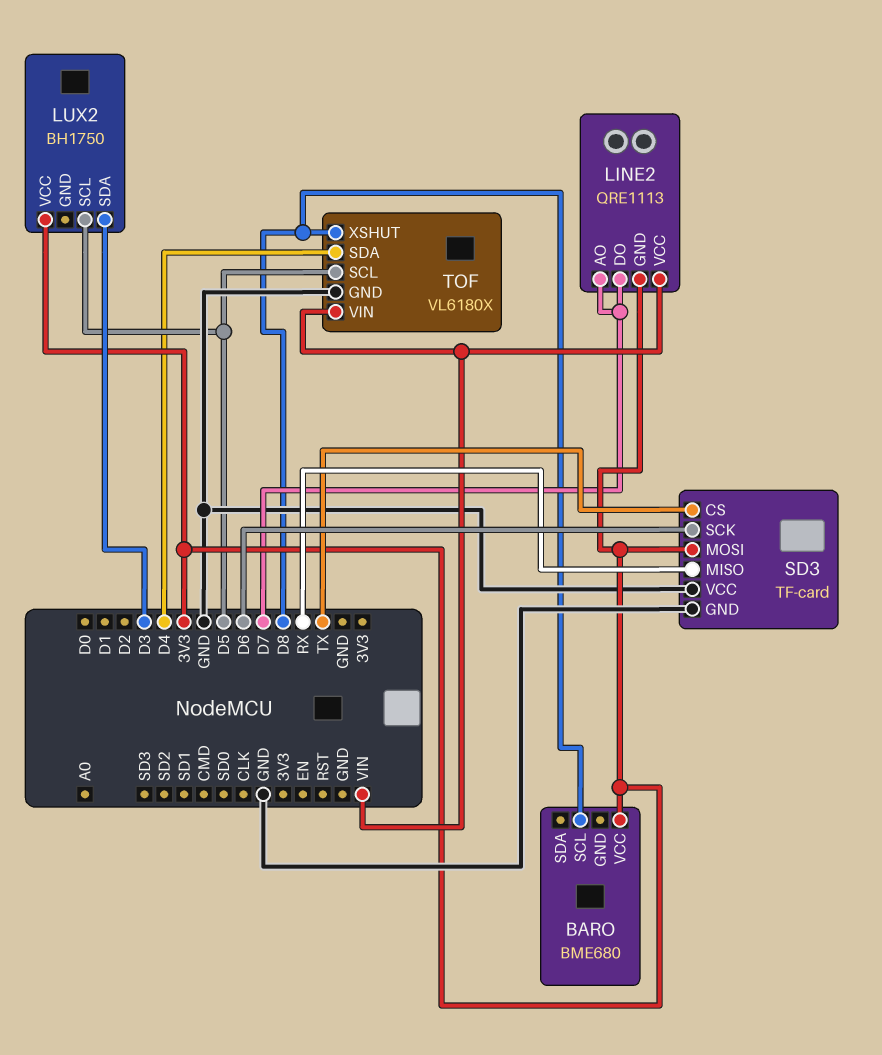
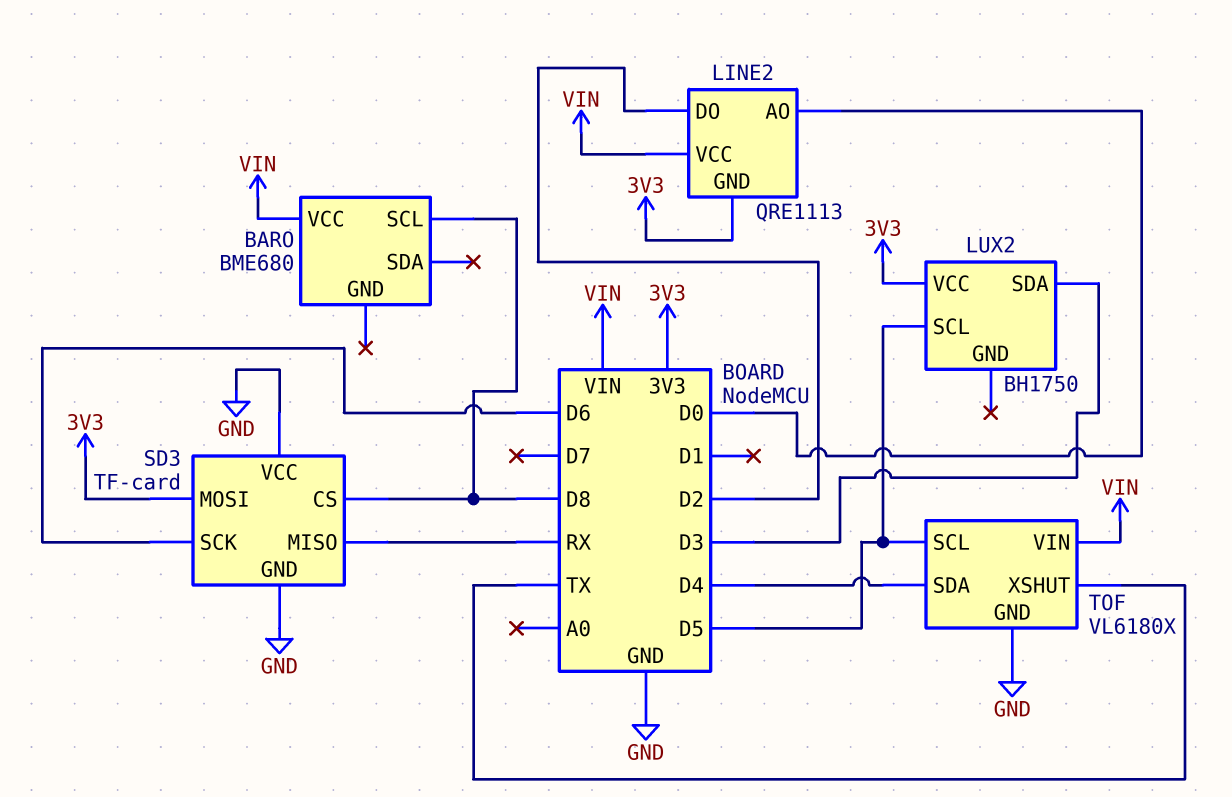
BARO pin VCC: 3V3 -> VIN
LINE2 pin AO: D7 -> D0
LINE2 pin DO: D7 -> D2
SD3 pin CS: TX -> D8
TOF pin XSHUT: D8 -> TX

